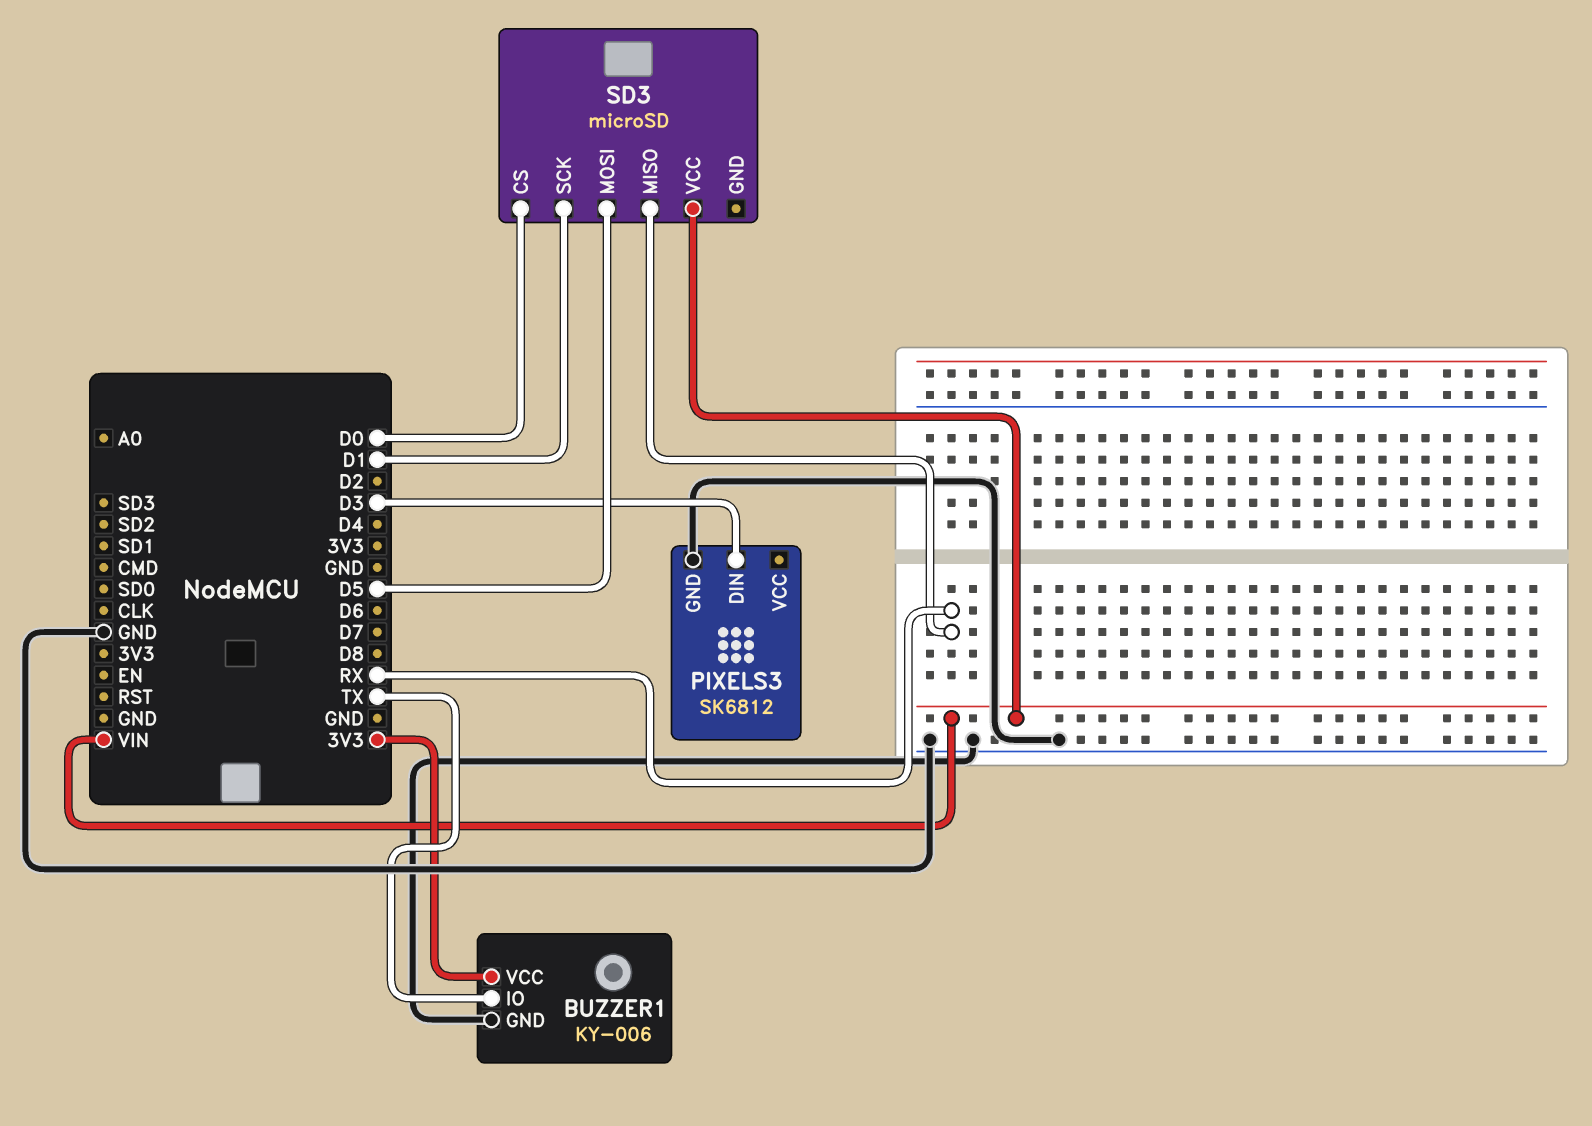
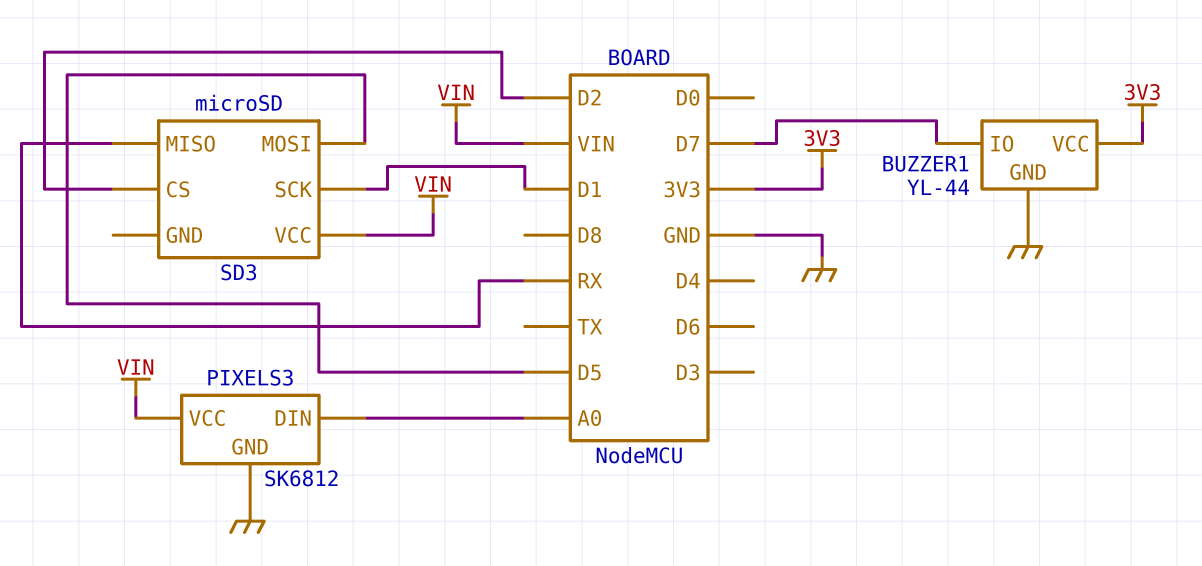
BUZZER1: KY-006 -> YL-44
BUZZER1 pin IO: TX -> D7
PIXELS3 pin DIN: D3 -> A0
PIXELS3 pin VCC: none -> VIN
SD3 pin CS: D0 -> D2

